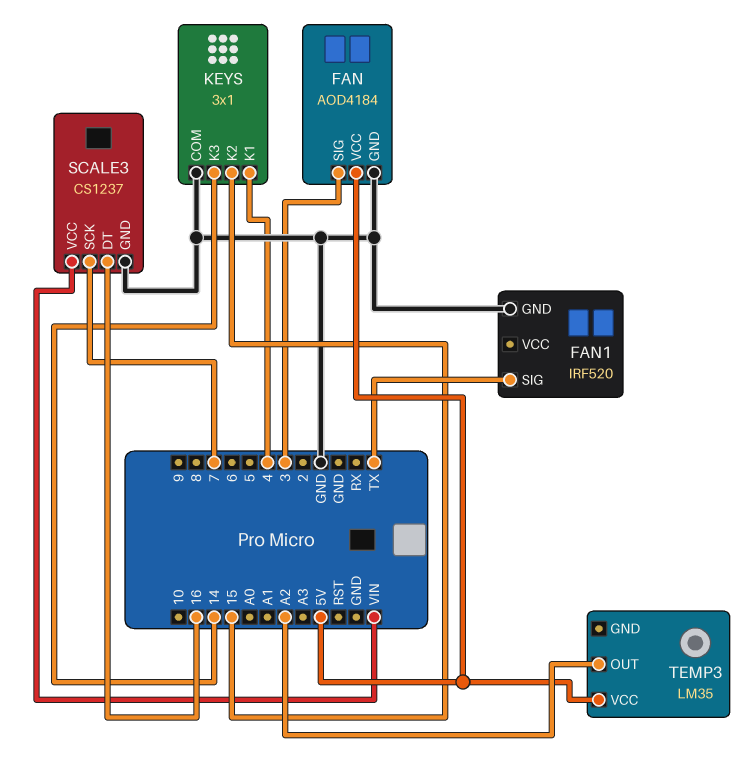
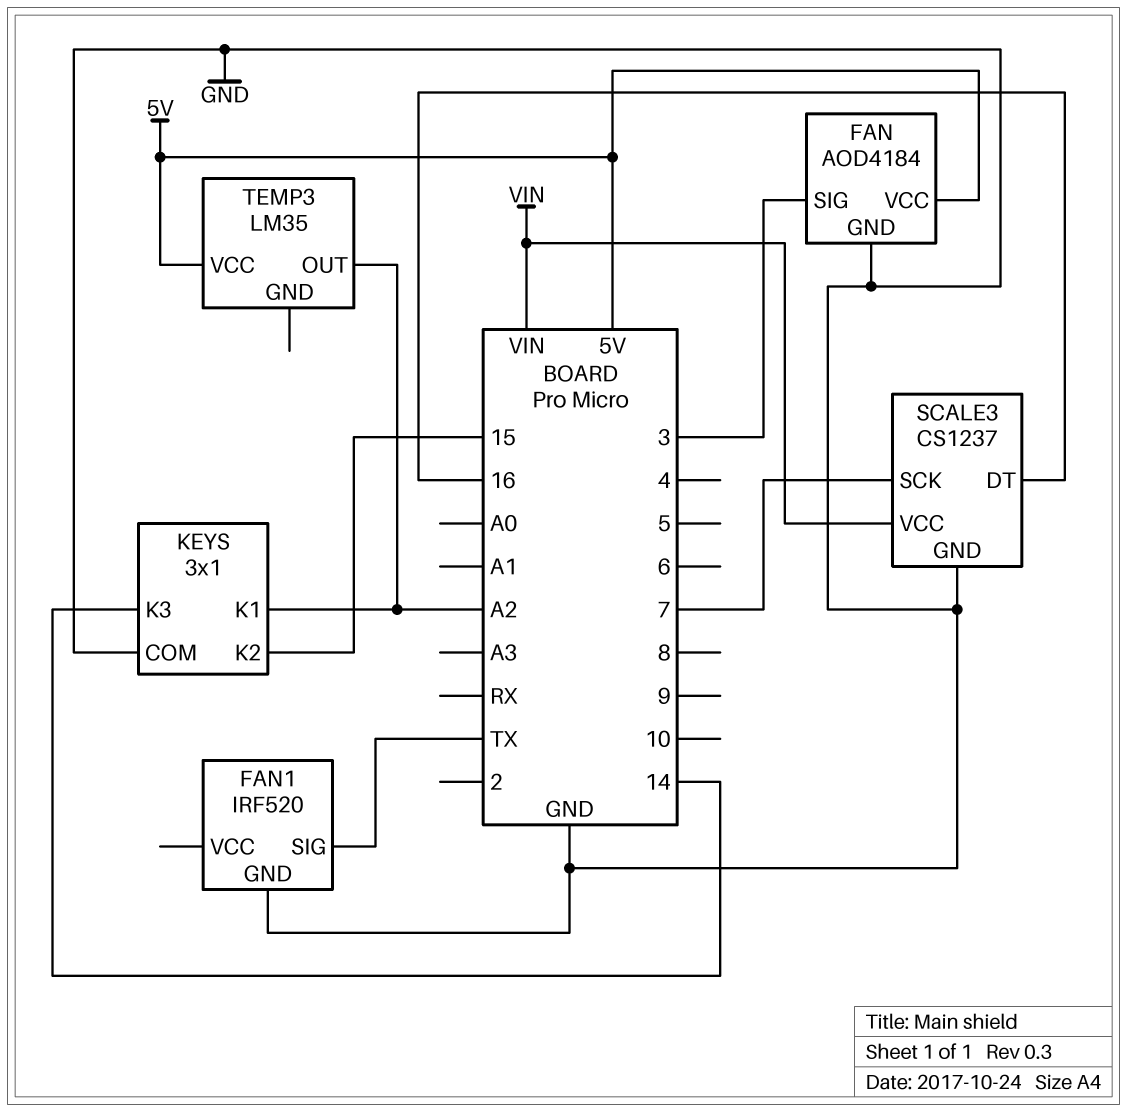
KEYS pin K1: 4 -> A2

